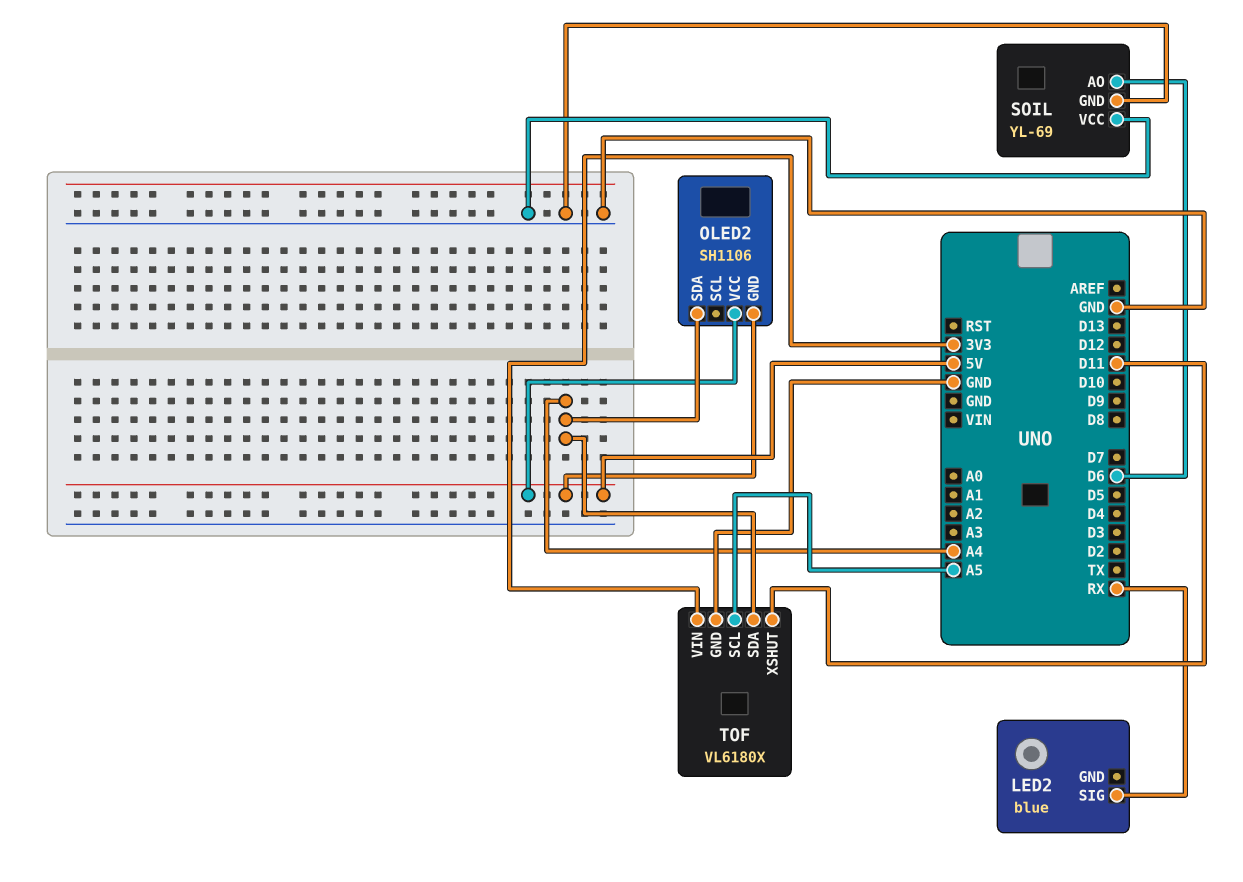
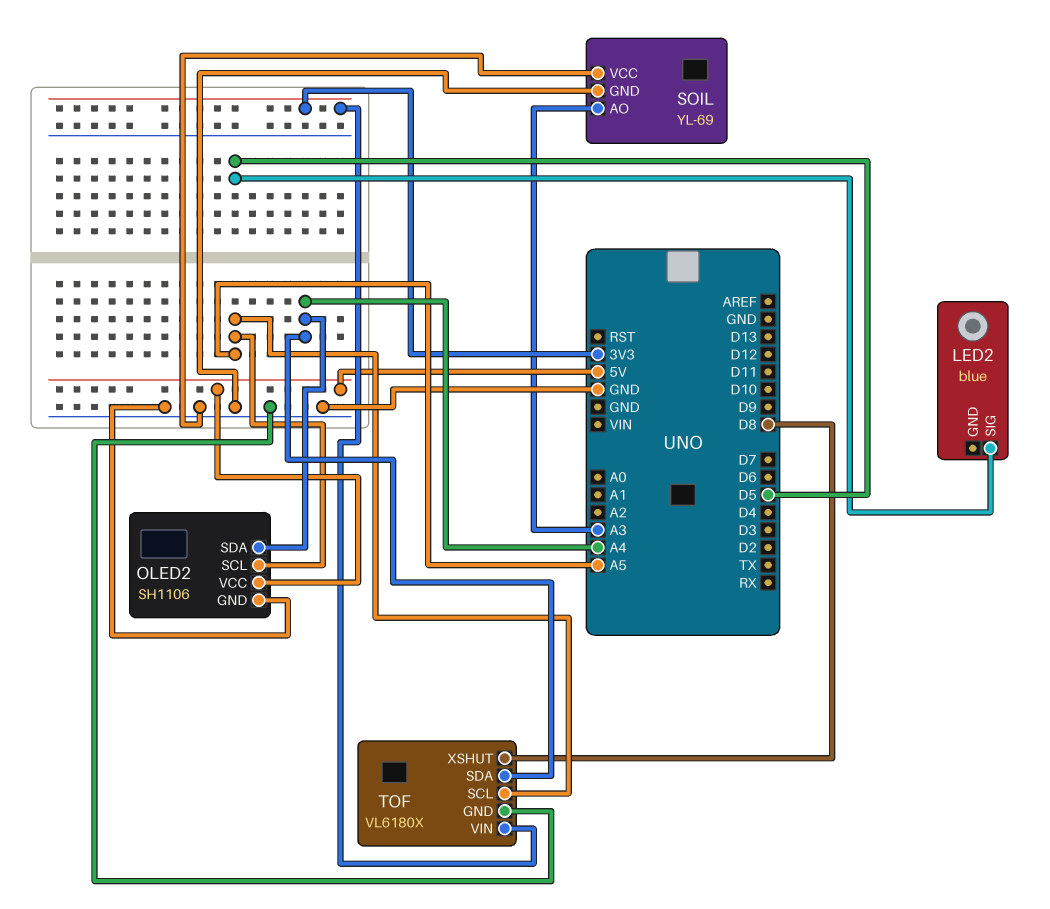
LED2 pin SIG: RX -> D5
OLED2 pin GND: 5V -> GND
OLED2 pin SCL: none -> A5
SOIL pin AO: D6 -> A3
TOF pin XSHUT: D11 -> D8

